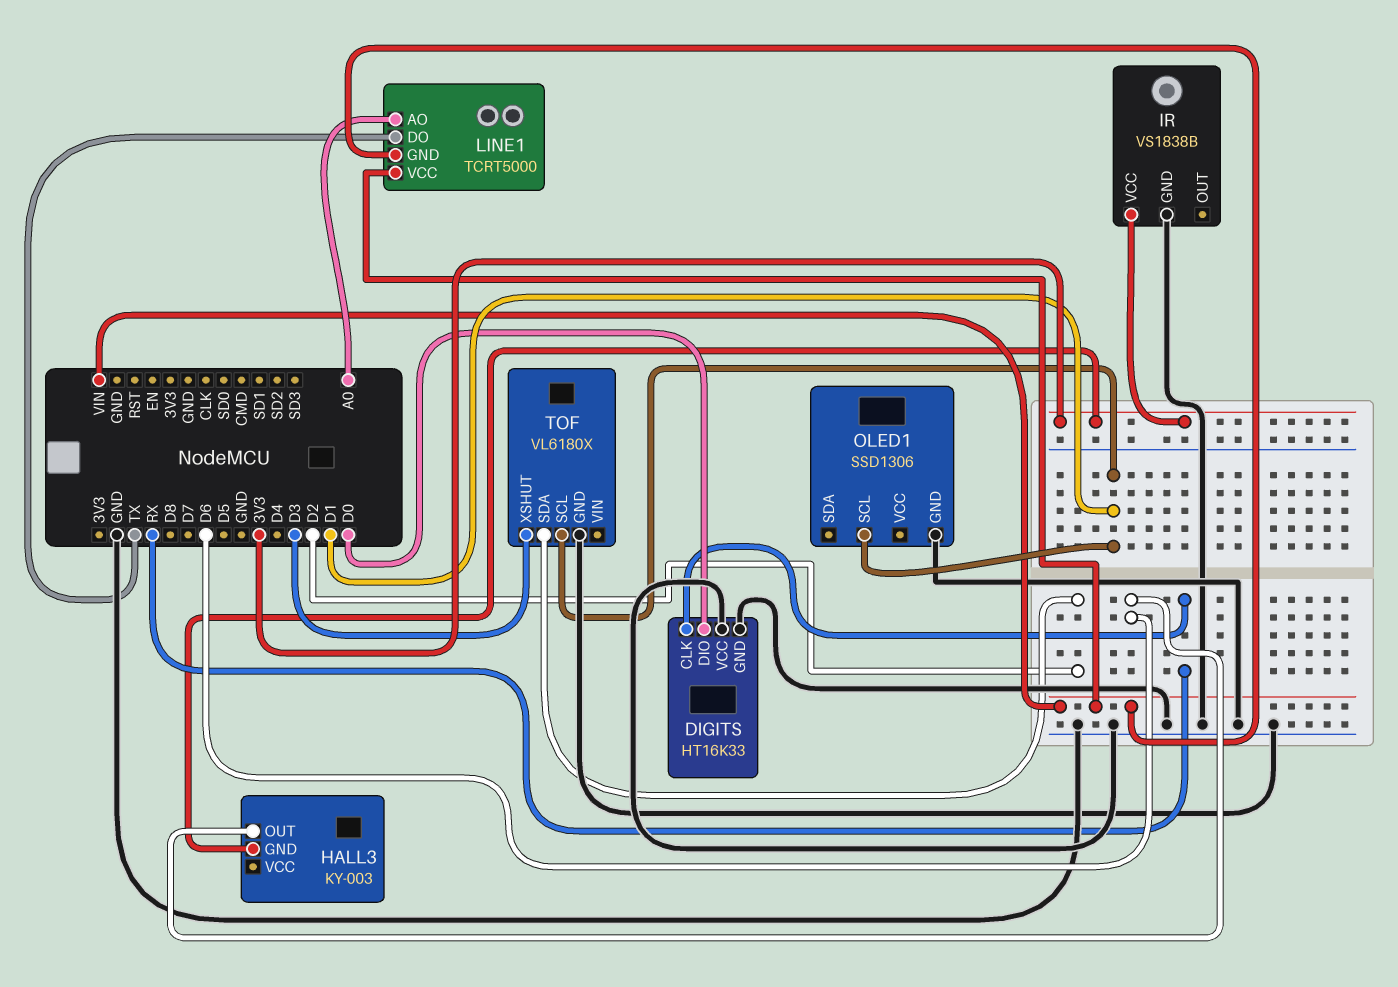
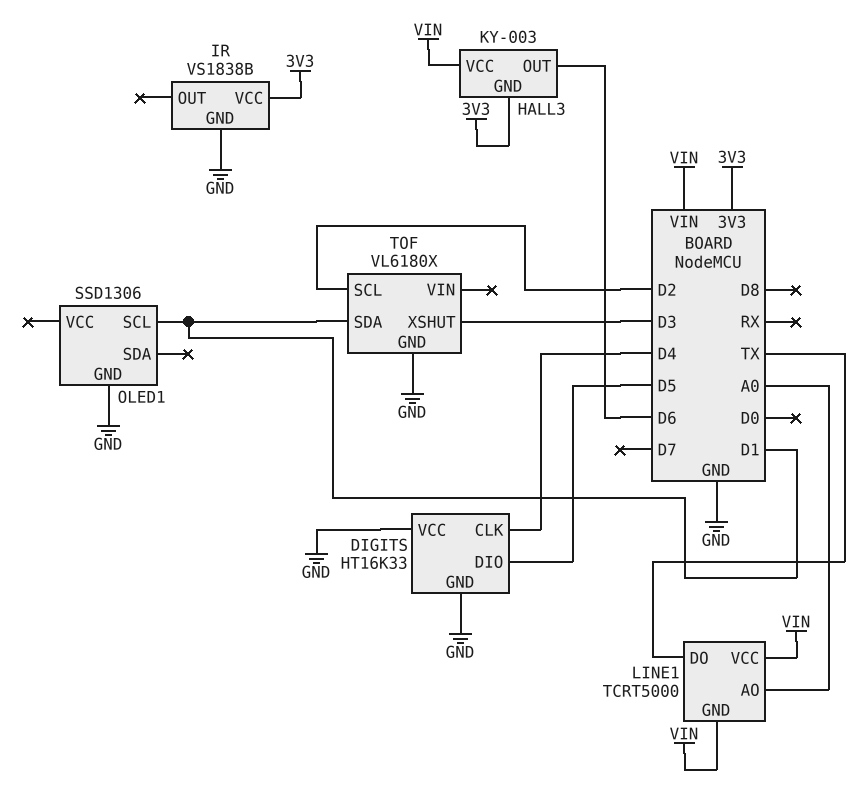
DIGITS pin CLK: RX -> D4
DIGITS pin DIO: D0 -> D5
HALL3 pin VCC: none -> VIN
TOF pin SCL: D1 -> D2
TOF pin SDA: D2 -> D1

